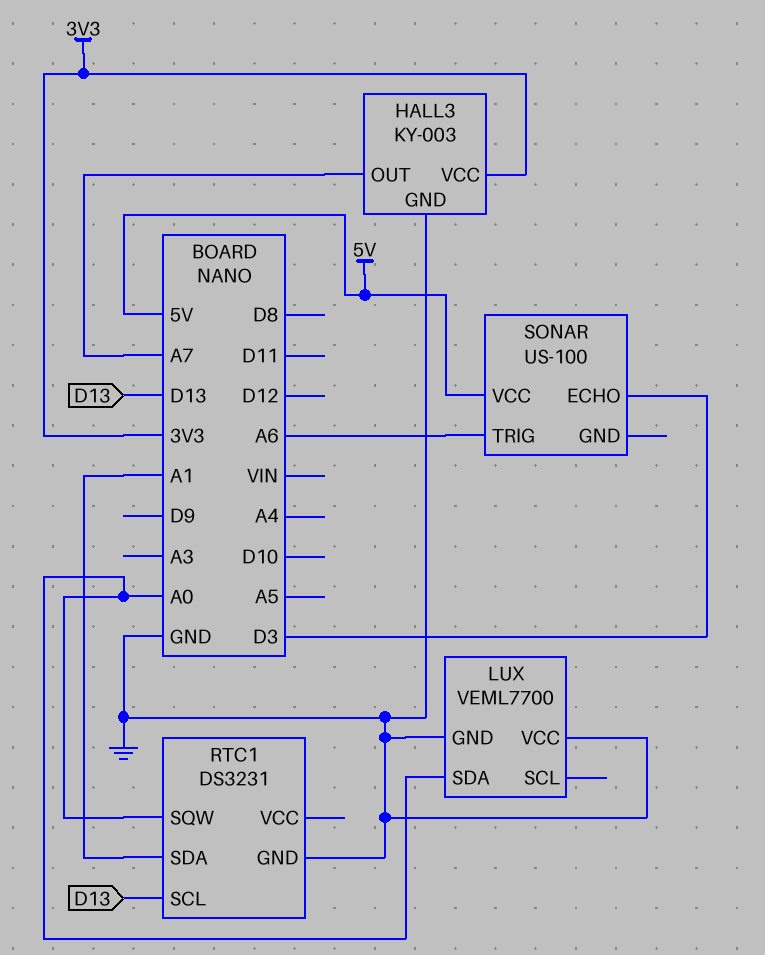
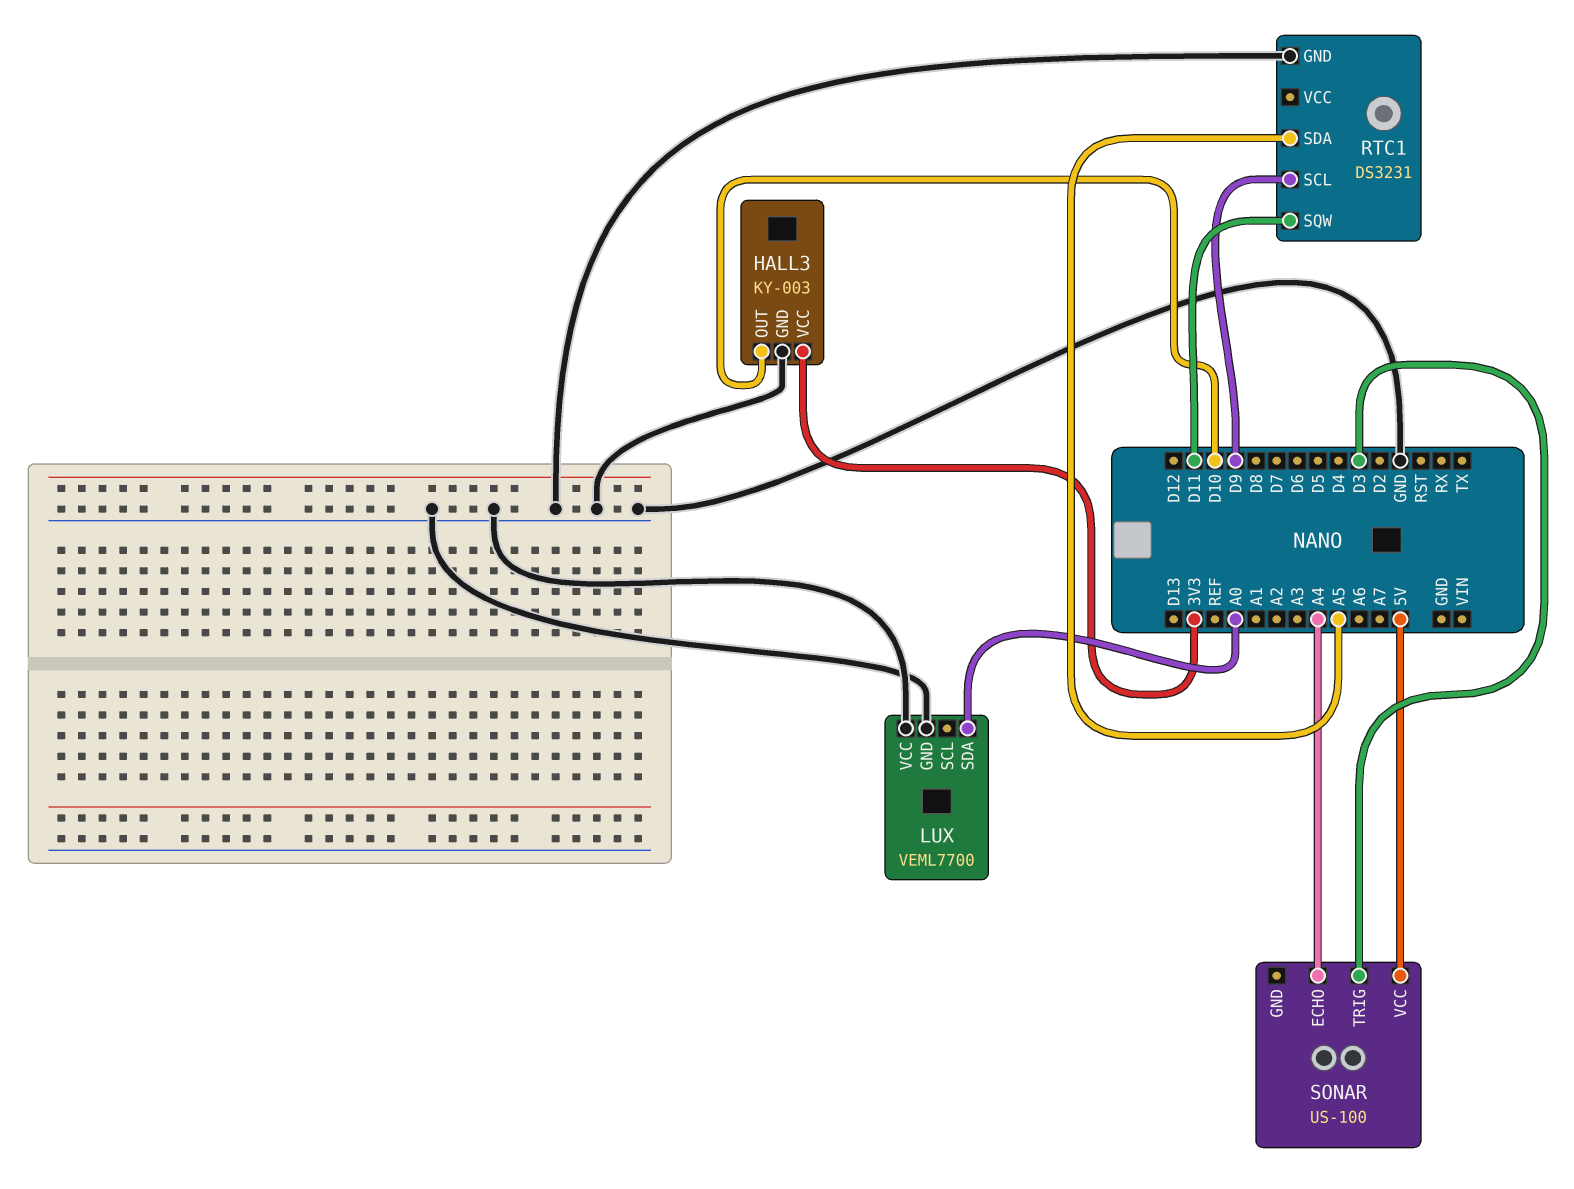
HALL3 pin OUT: A7 -> D10
RTC1 pin SCL: D13 -> D9
RTC1 pin SDA: A1 -> A5
RTC1 pin SQW: A0 -> D11
SONAR pin ECHO: D3 -> A4
SONAR pin TRIG: A6 -> D3

